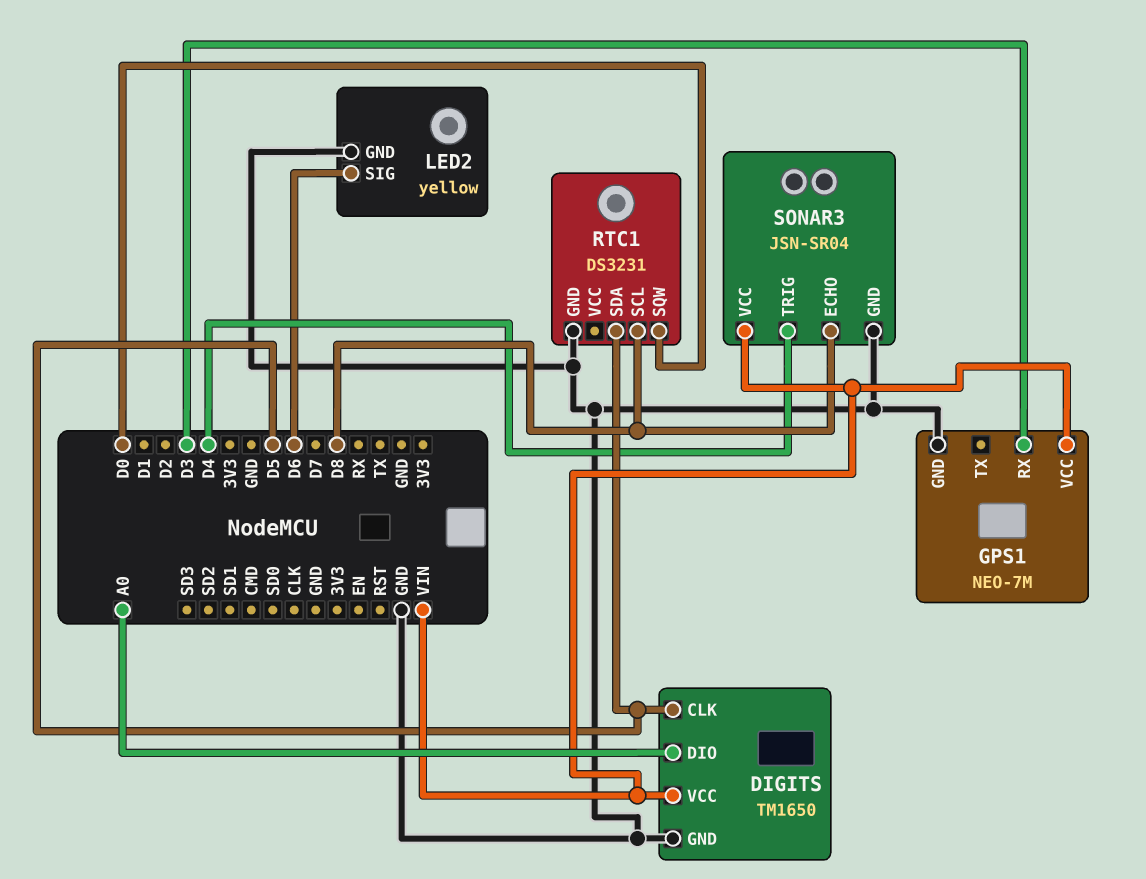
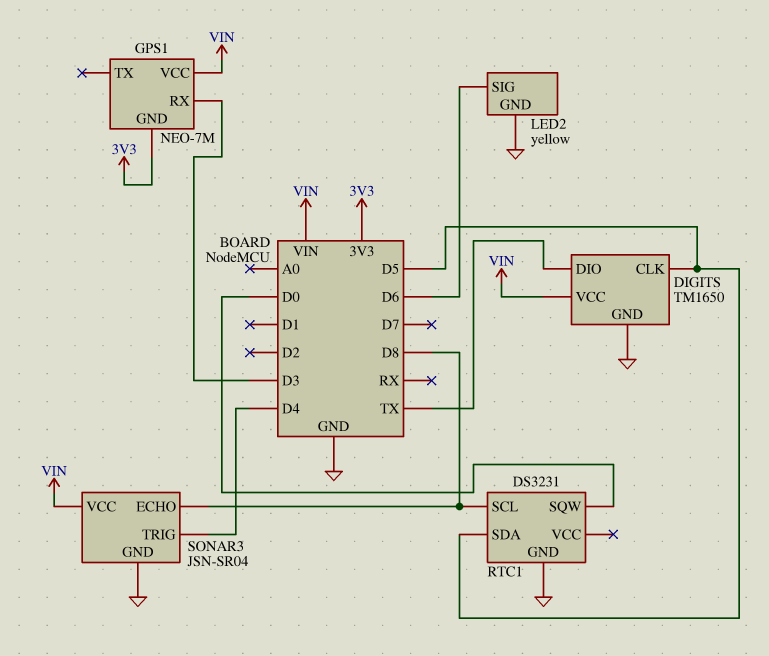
DIGITS pin DIO: A0 -> TX
GPS1 pin GND: GND -> 3V3

